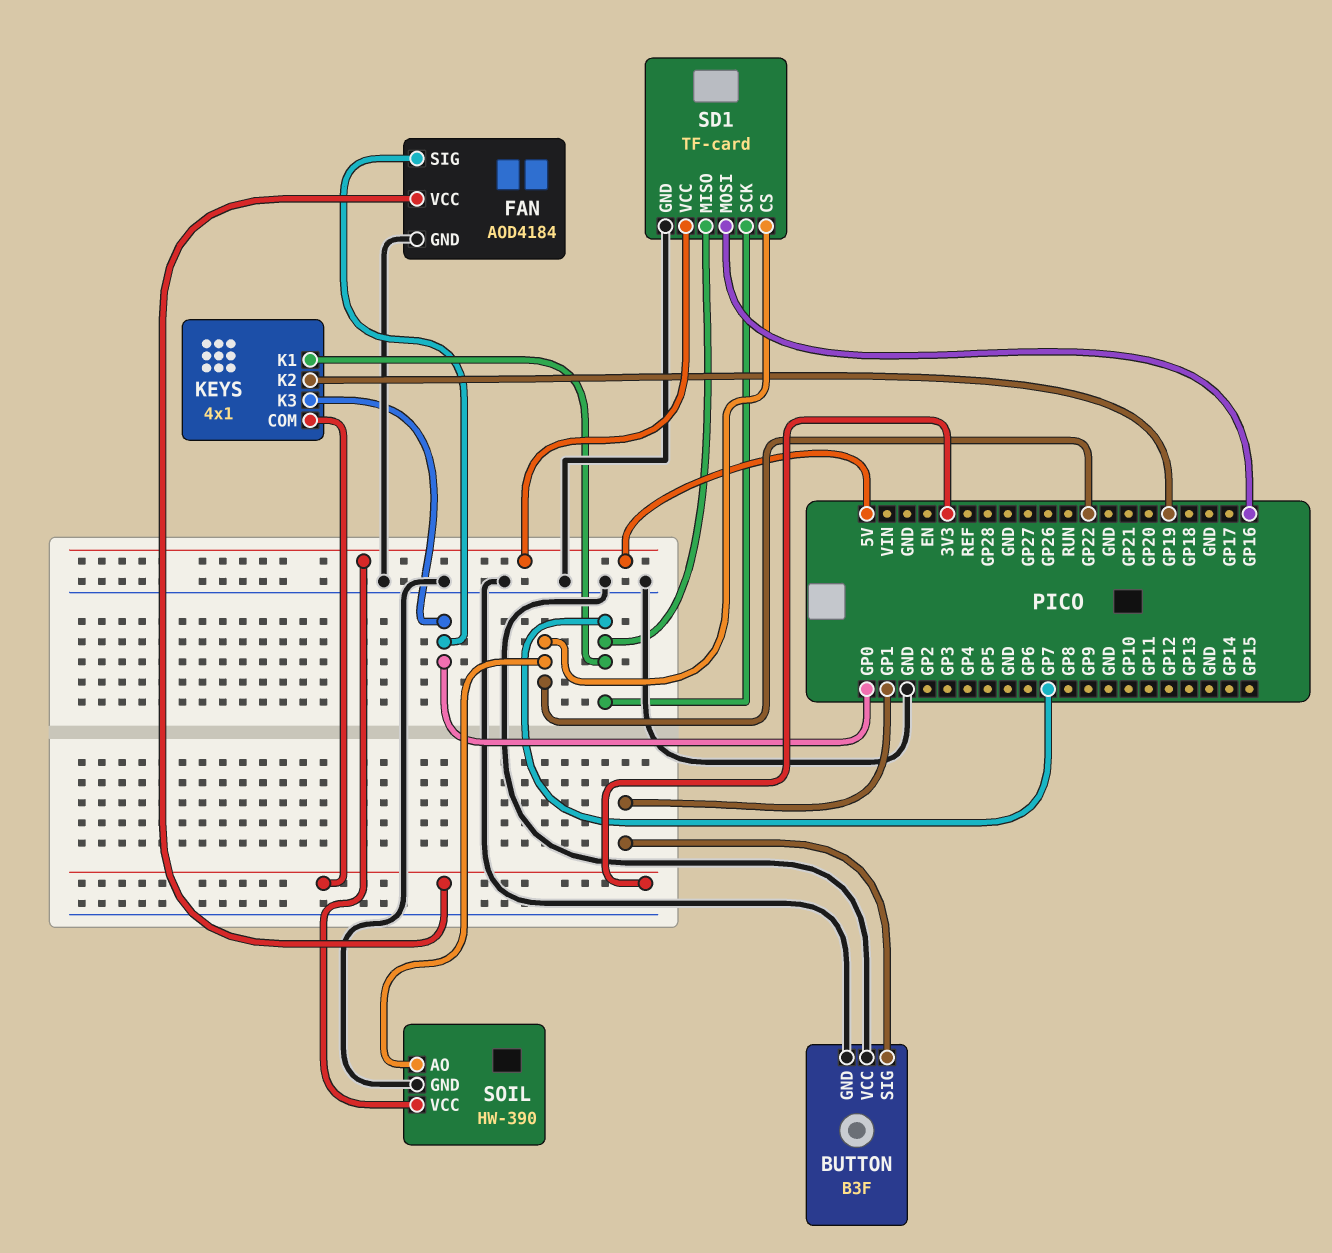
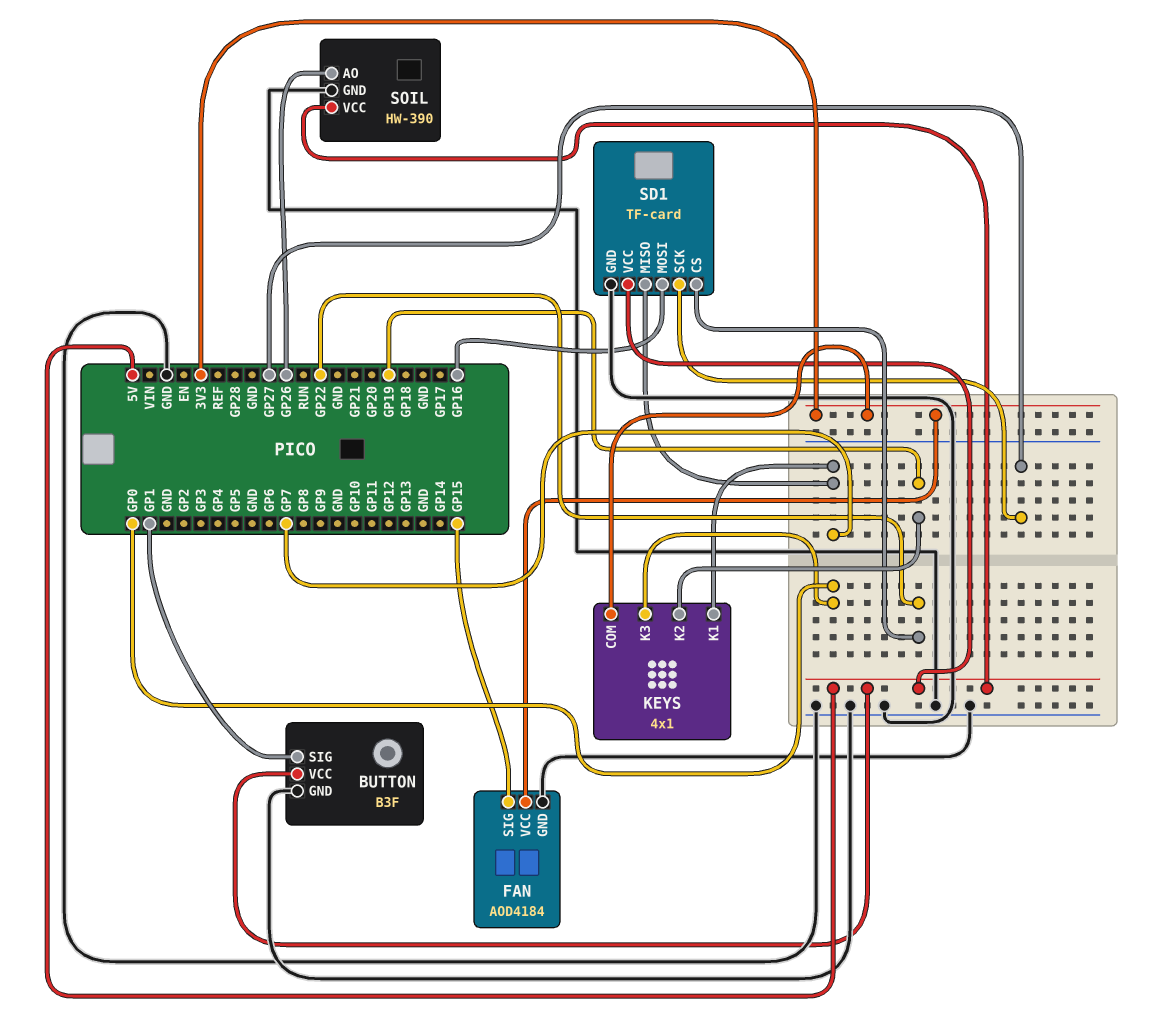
BUTTON pin VCC: GND -> 5V
FAN pin SIG: GP0 -> GP15
SD1 pin SCK: GP7 -> GP27
SOIL pin AO: GP22 -> GP26

